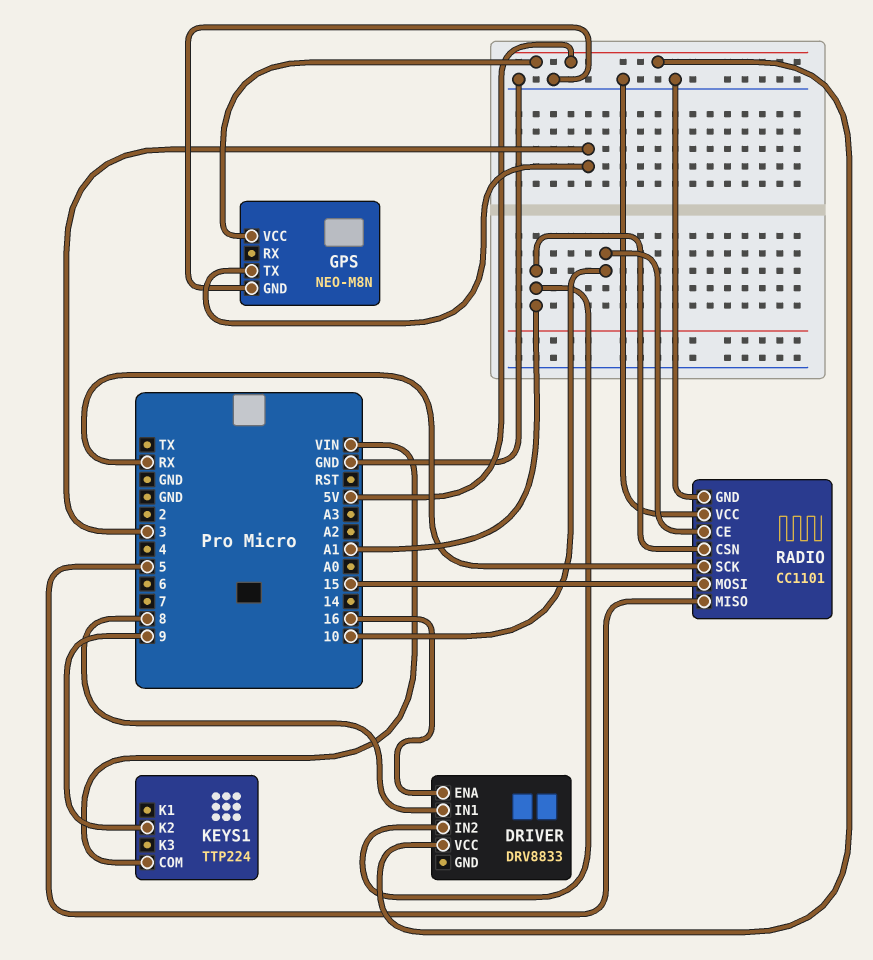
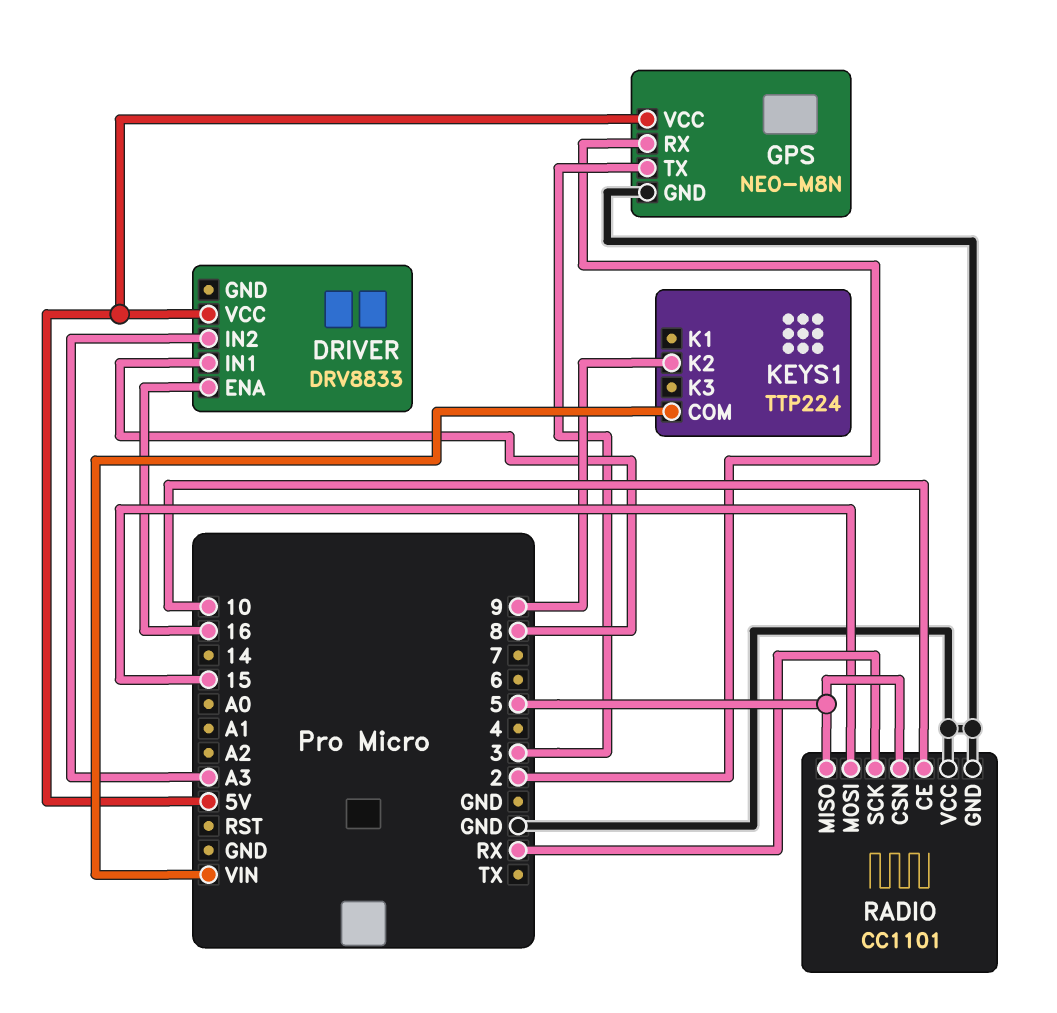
DRIVER pin IN2: A1 -> A3
GPS pin RX: none -> 2
RADIO pin CSN: A1 -> 5

